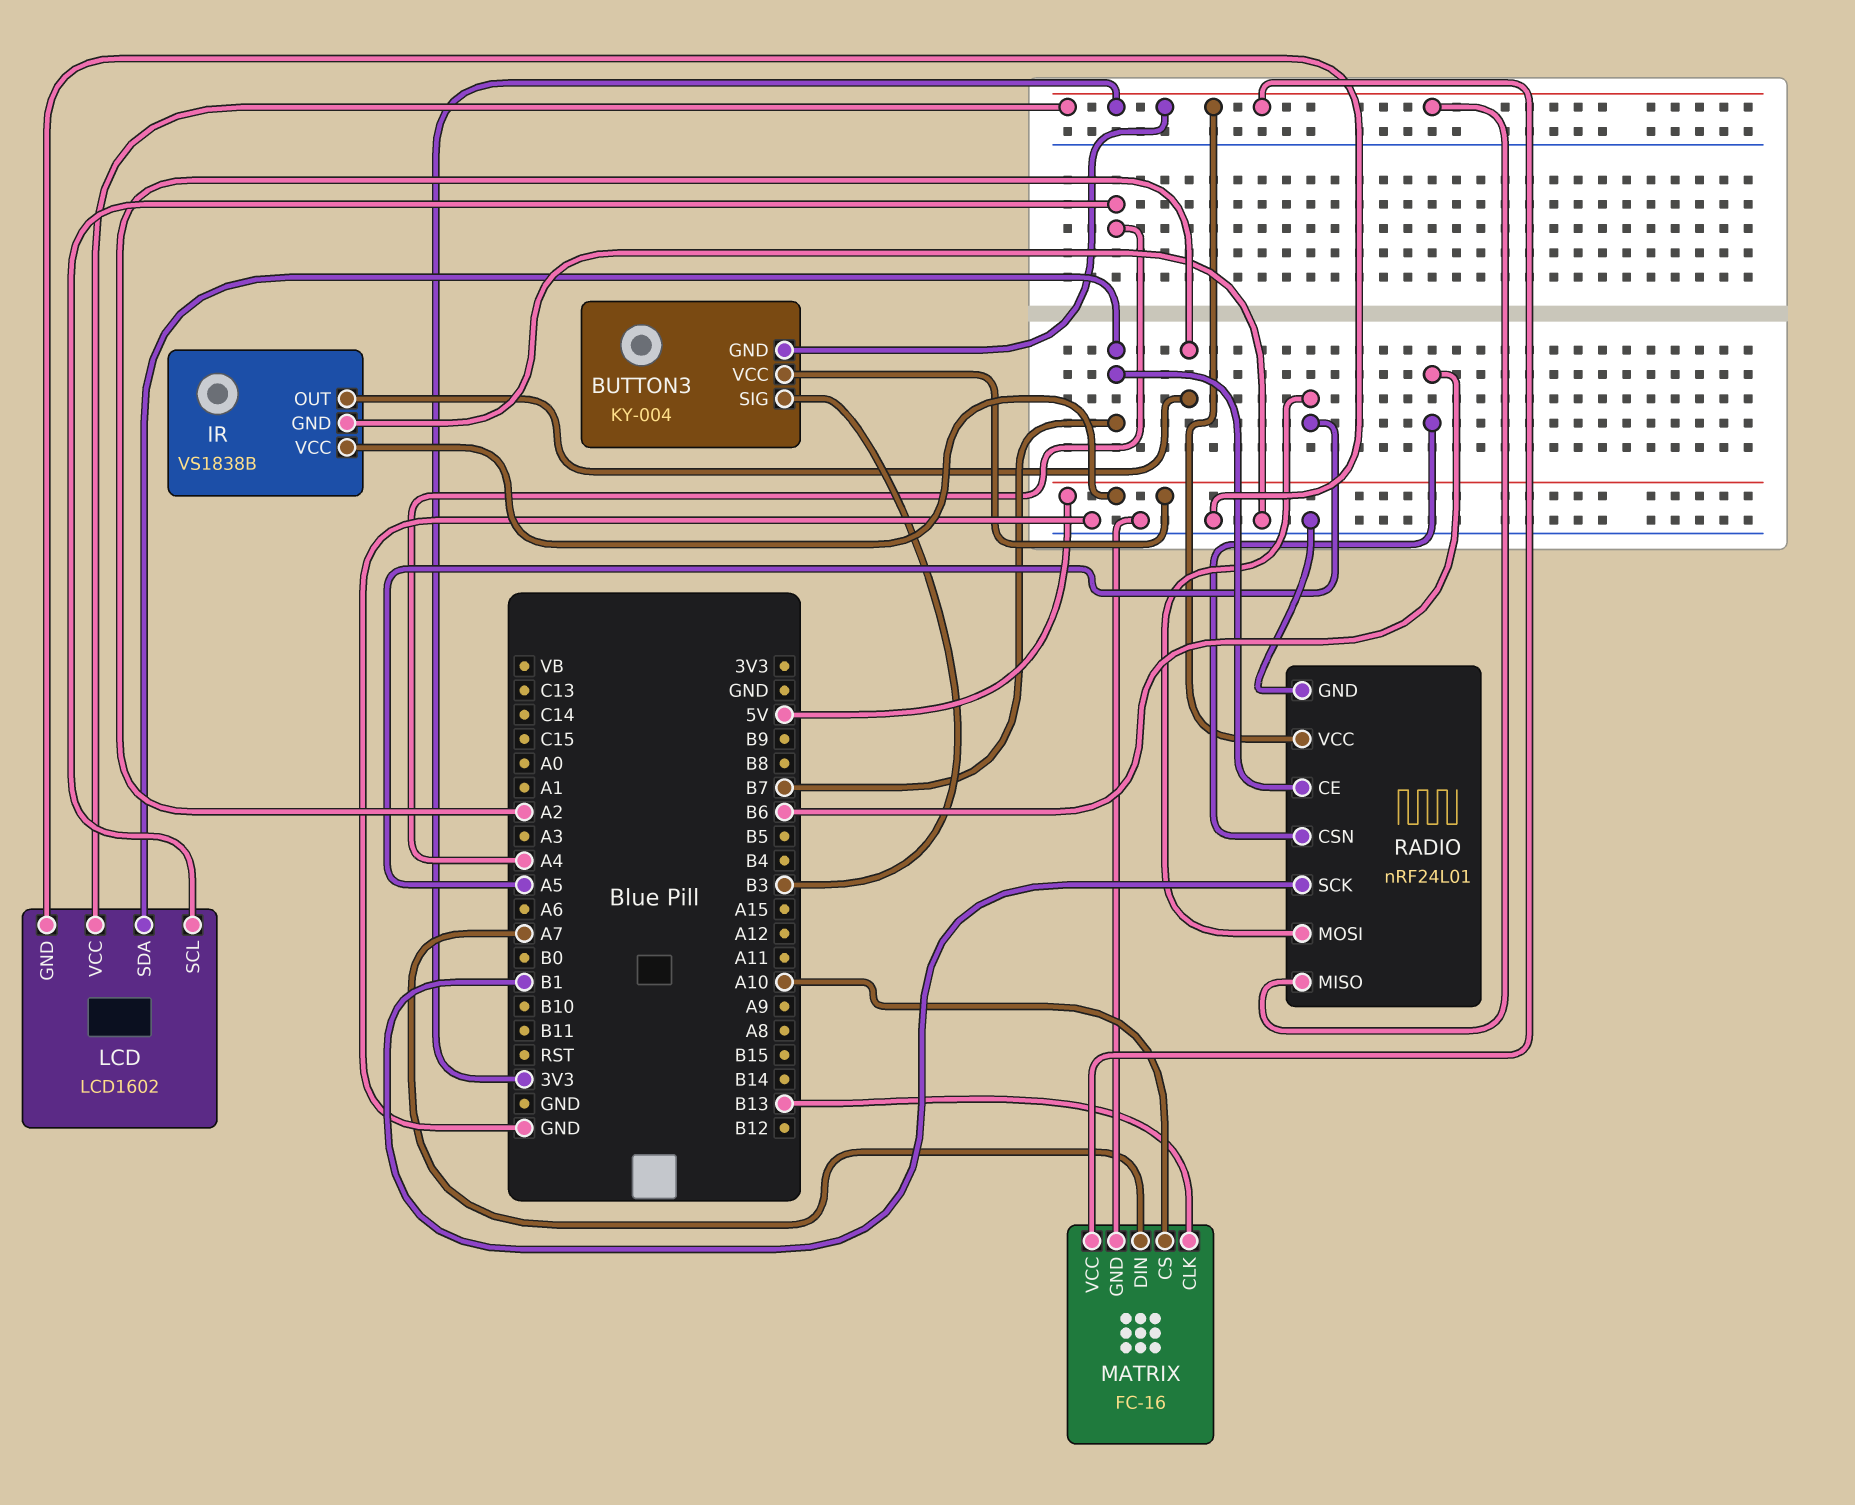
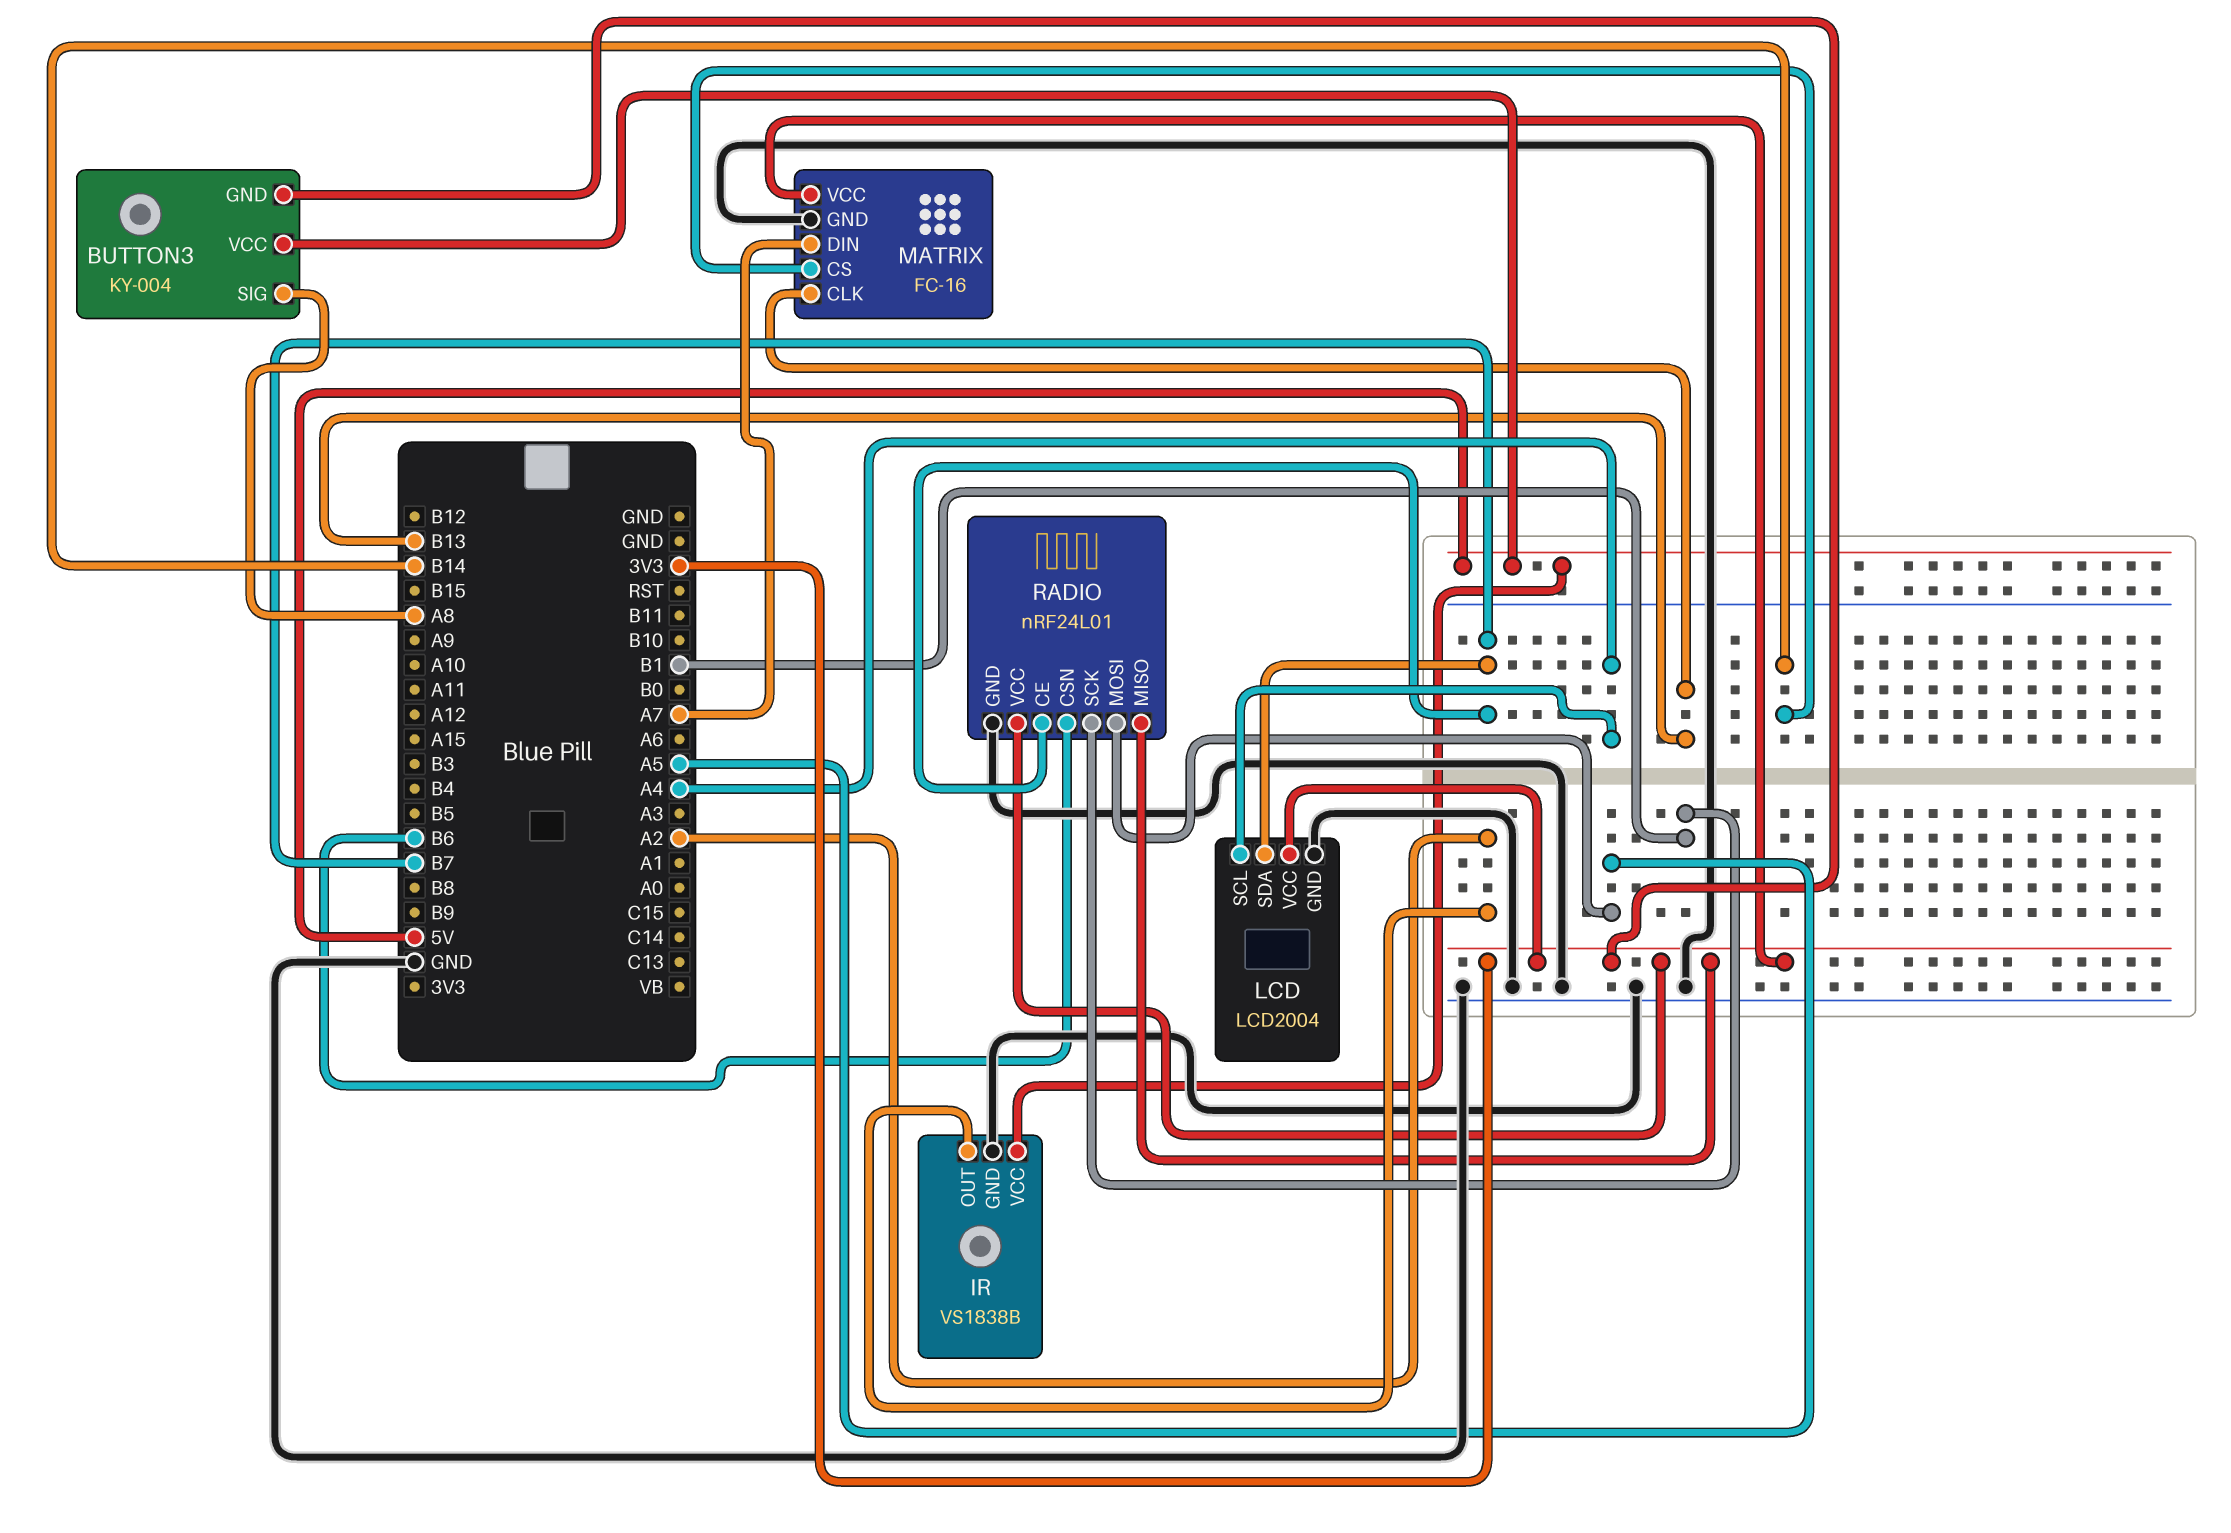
BUTTON3 pin SIG: B3 -> A8
LCD: LCD1602 -> LCD2004
MATRIX pin CS: A10 -> B14

